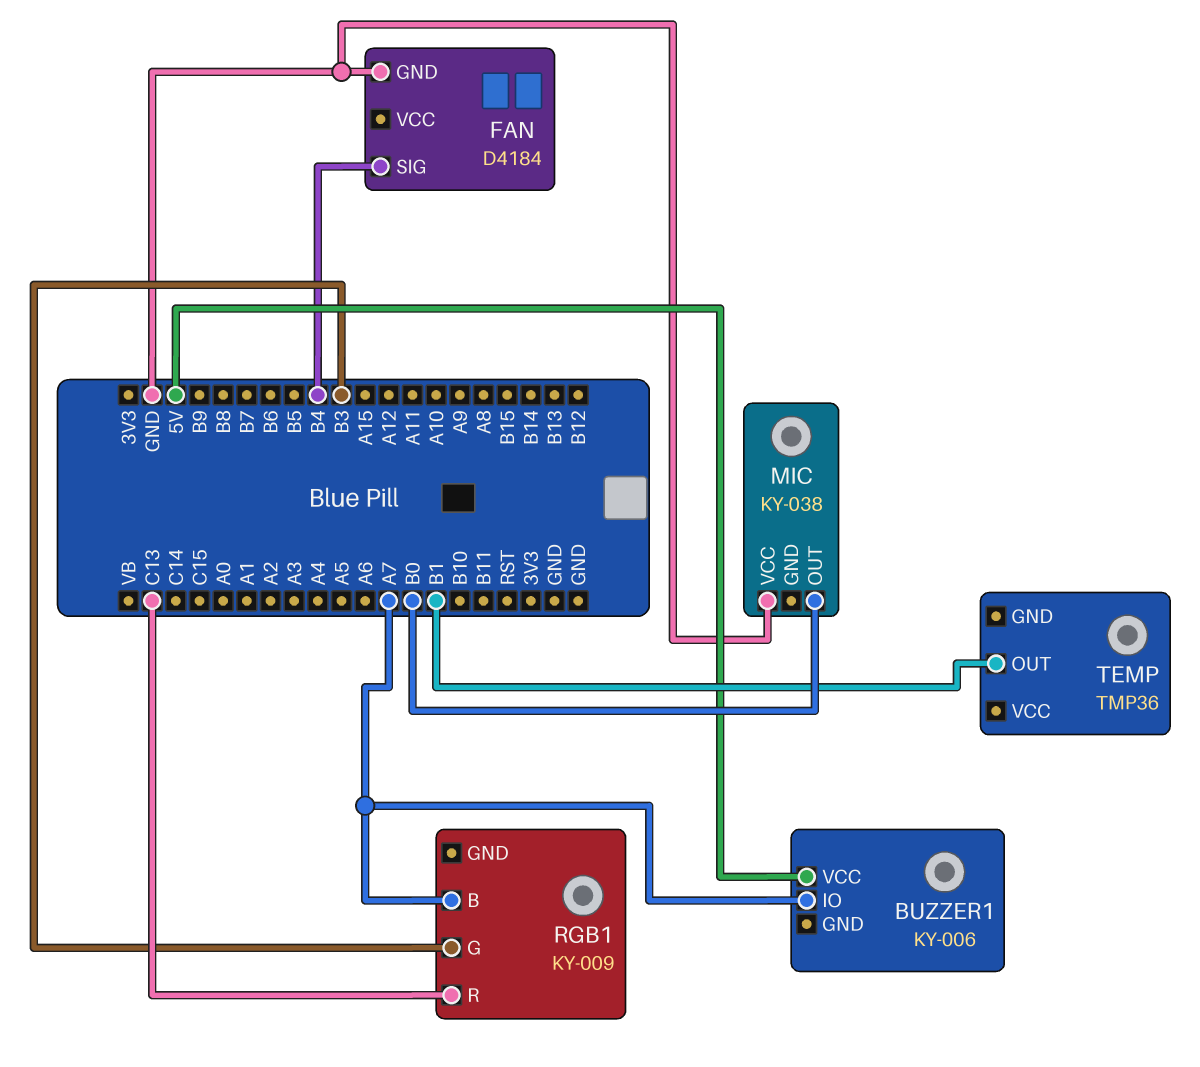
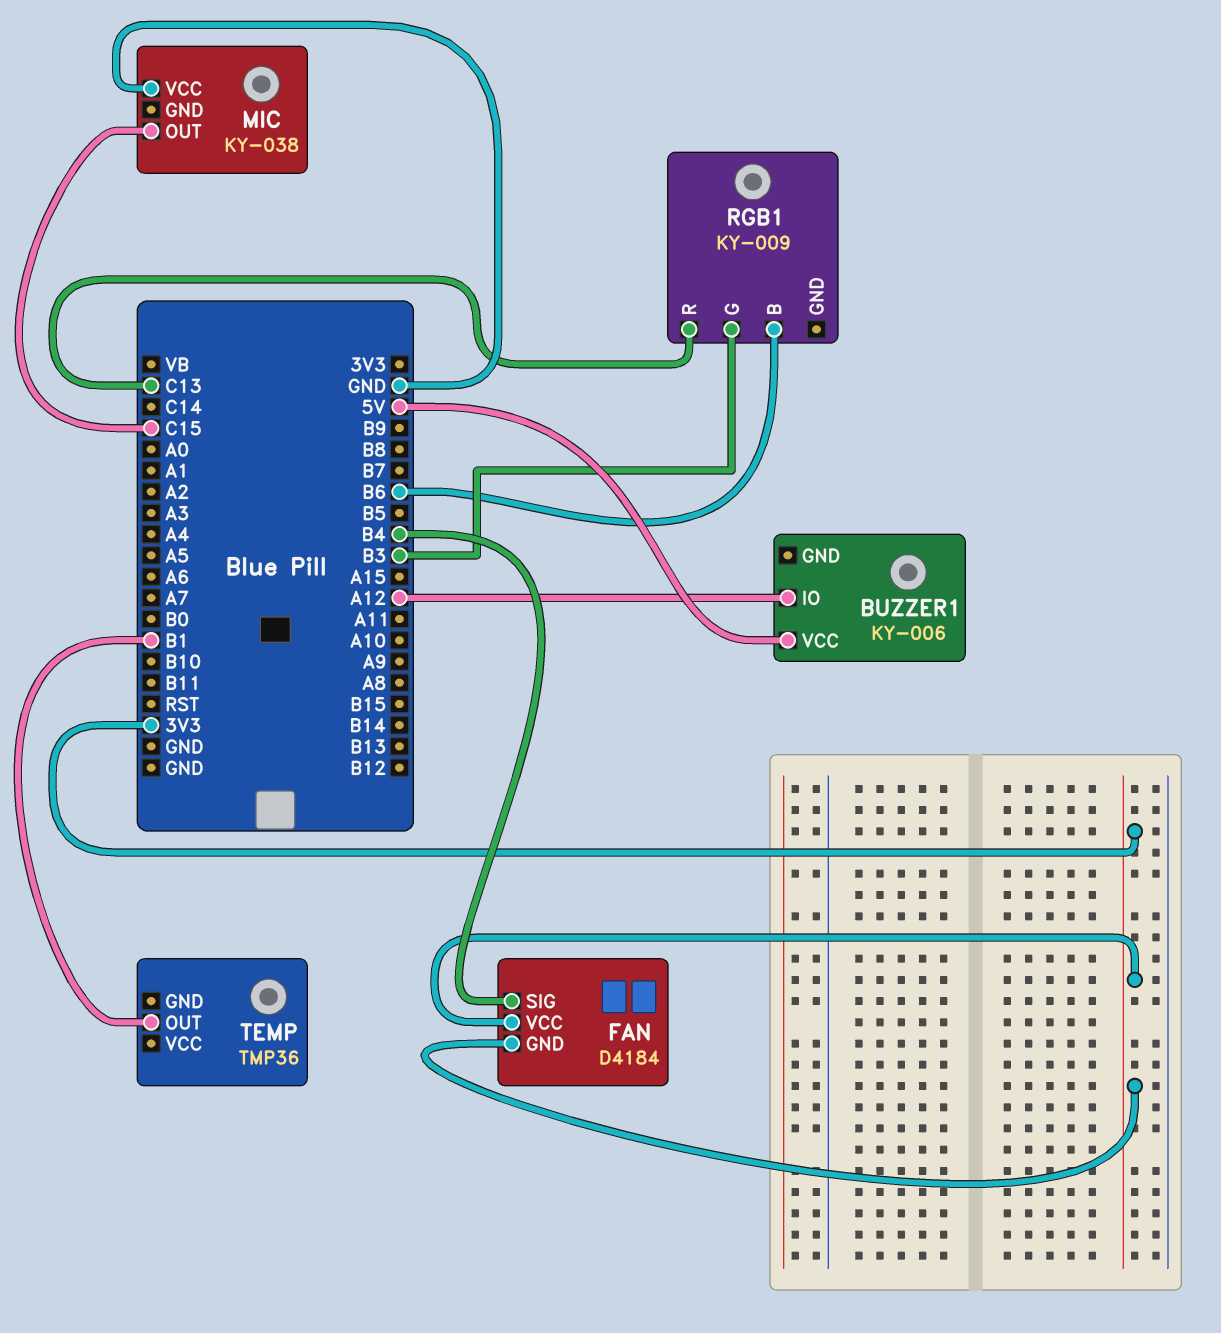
BUZZER1 pin IO: A7 -> A12
FAN pin GND: GND -> 3V3
FAN pin VCC: none -> 3V3
MIC pin OUT: B0 -> C15
RGB1 pin B: A7 -> B6

